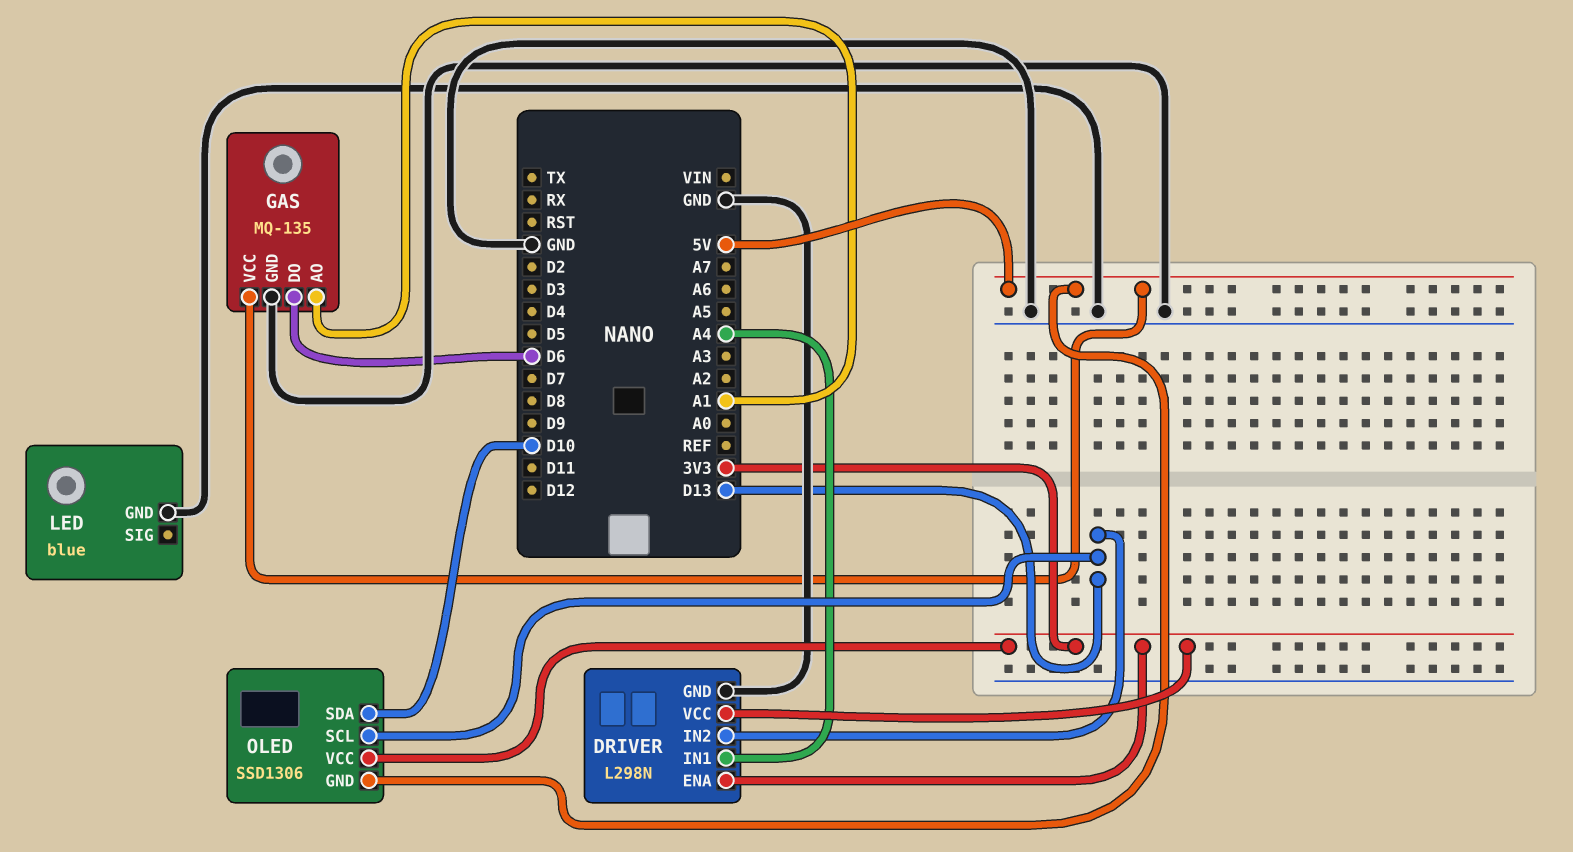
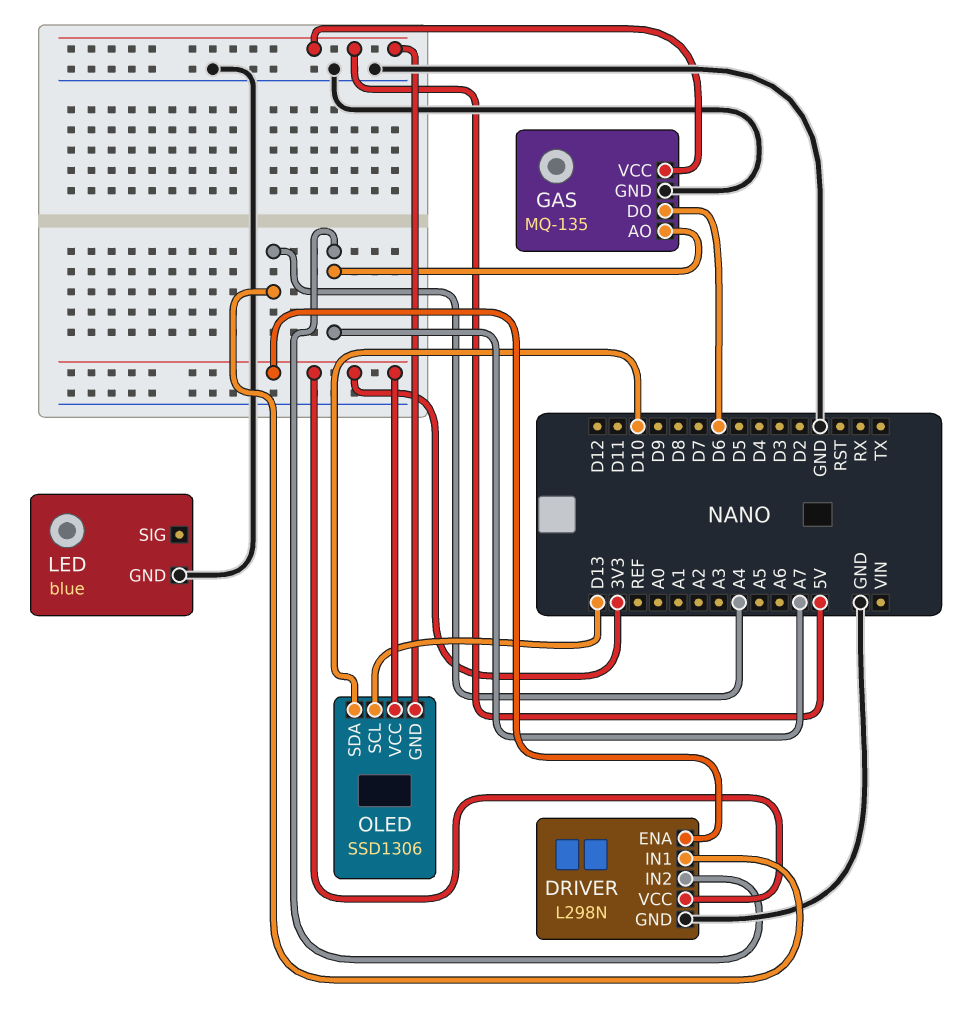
DRIVER pin IN2: D13 -> A7
GAS pin AO: A1 -> A7

